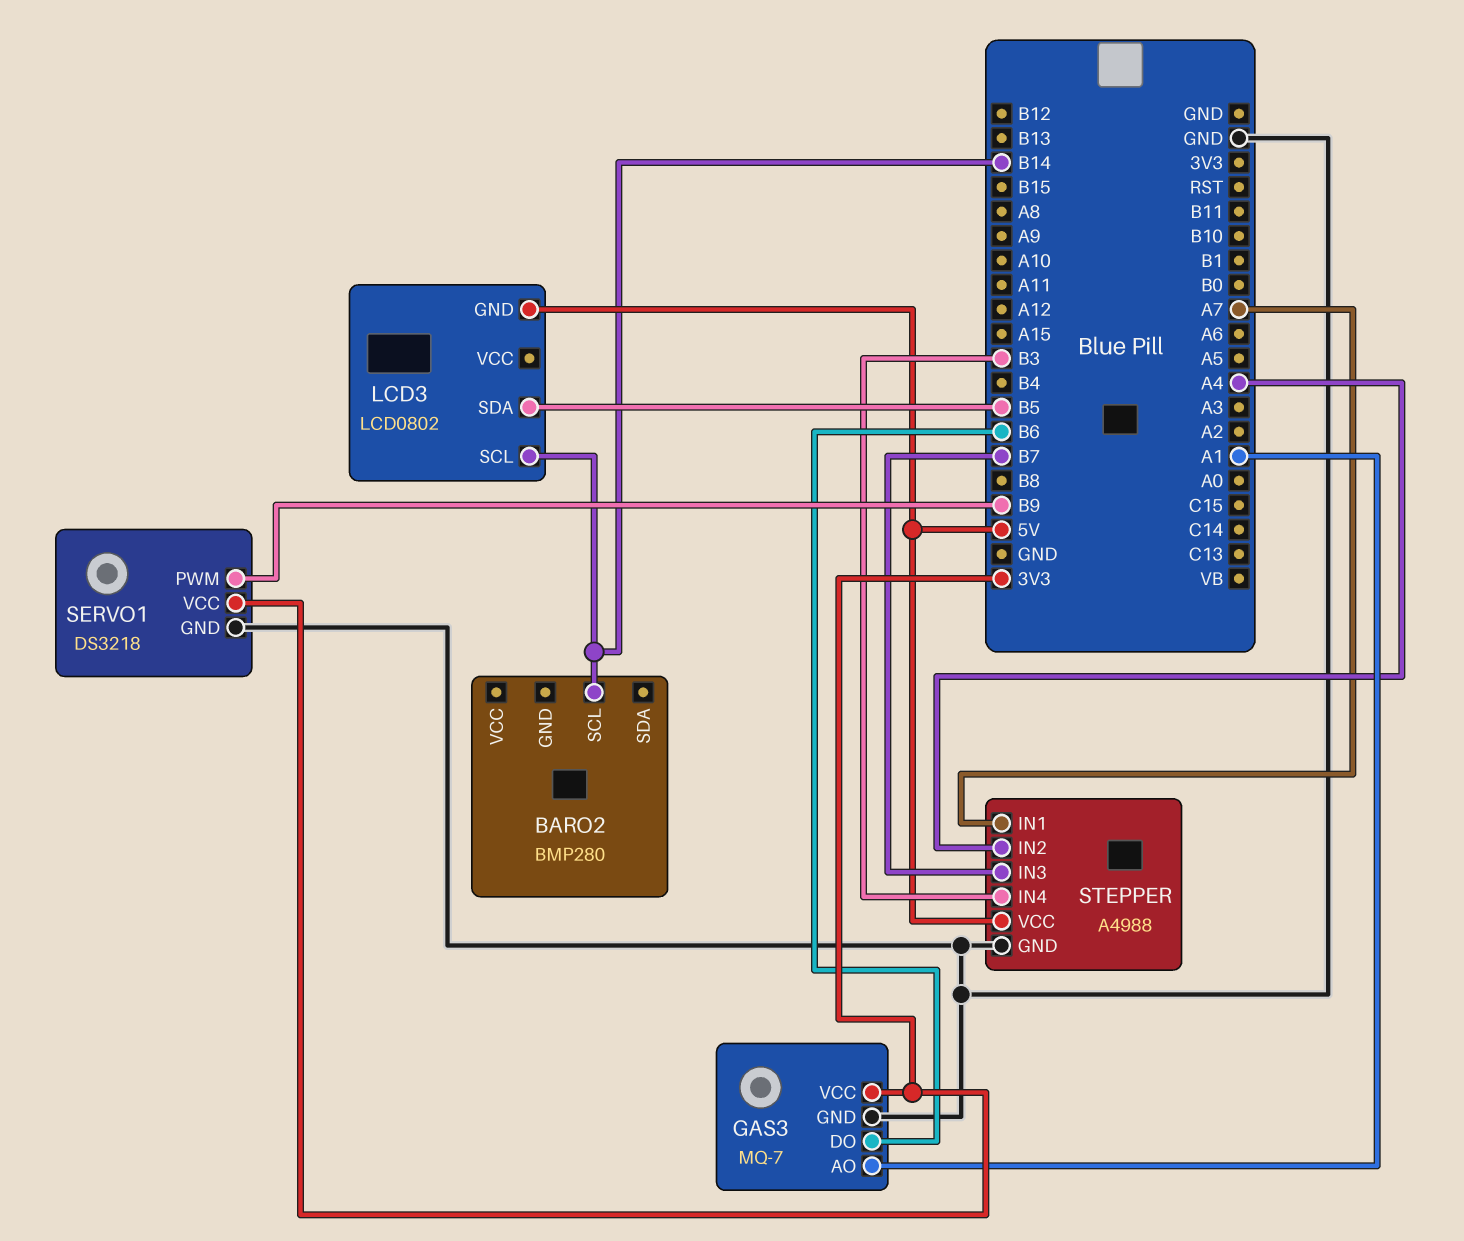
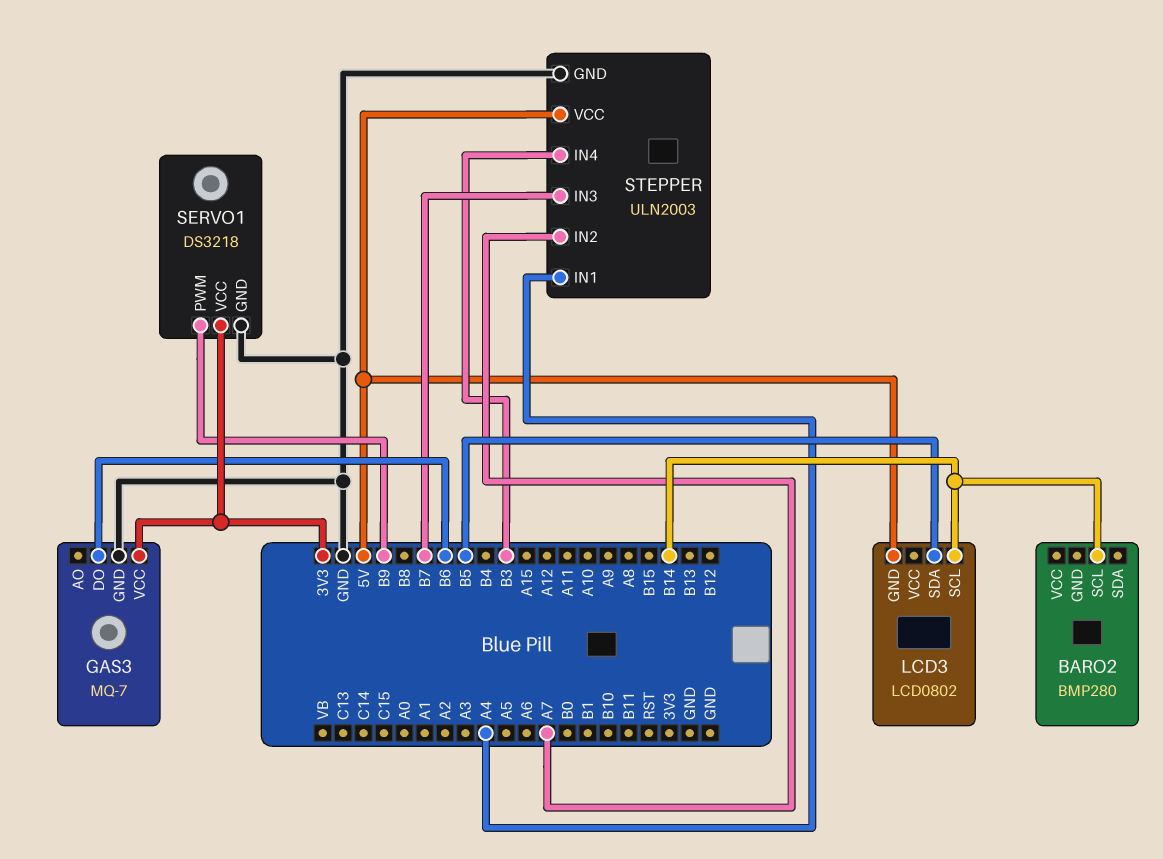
GAS3 pin AO: A1 -> none
STEPPER: A4988 -> ULN2003
STEPPER pin IN1: A7 -> A4
STEPPER pin IN2: A4 -> A7

